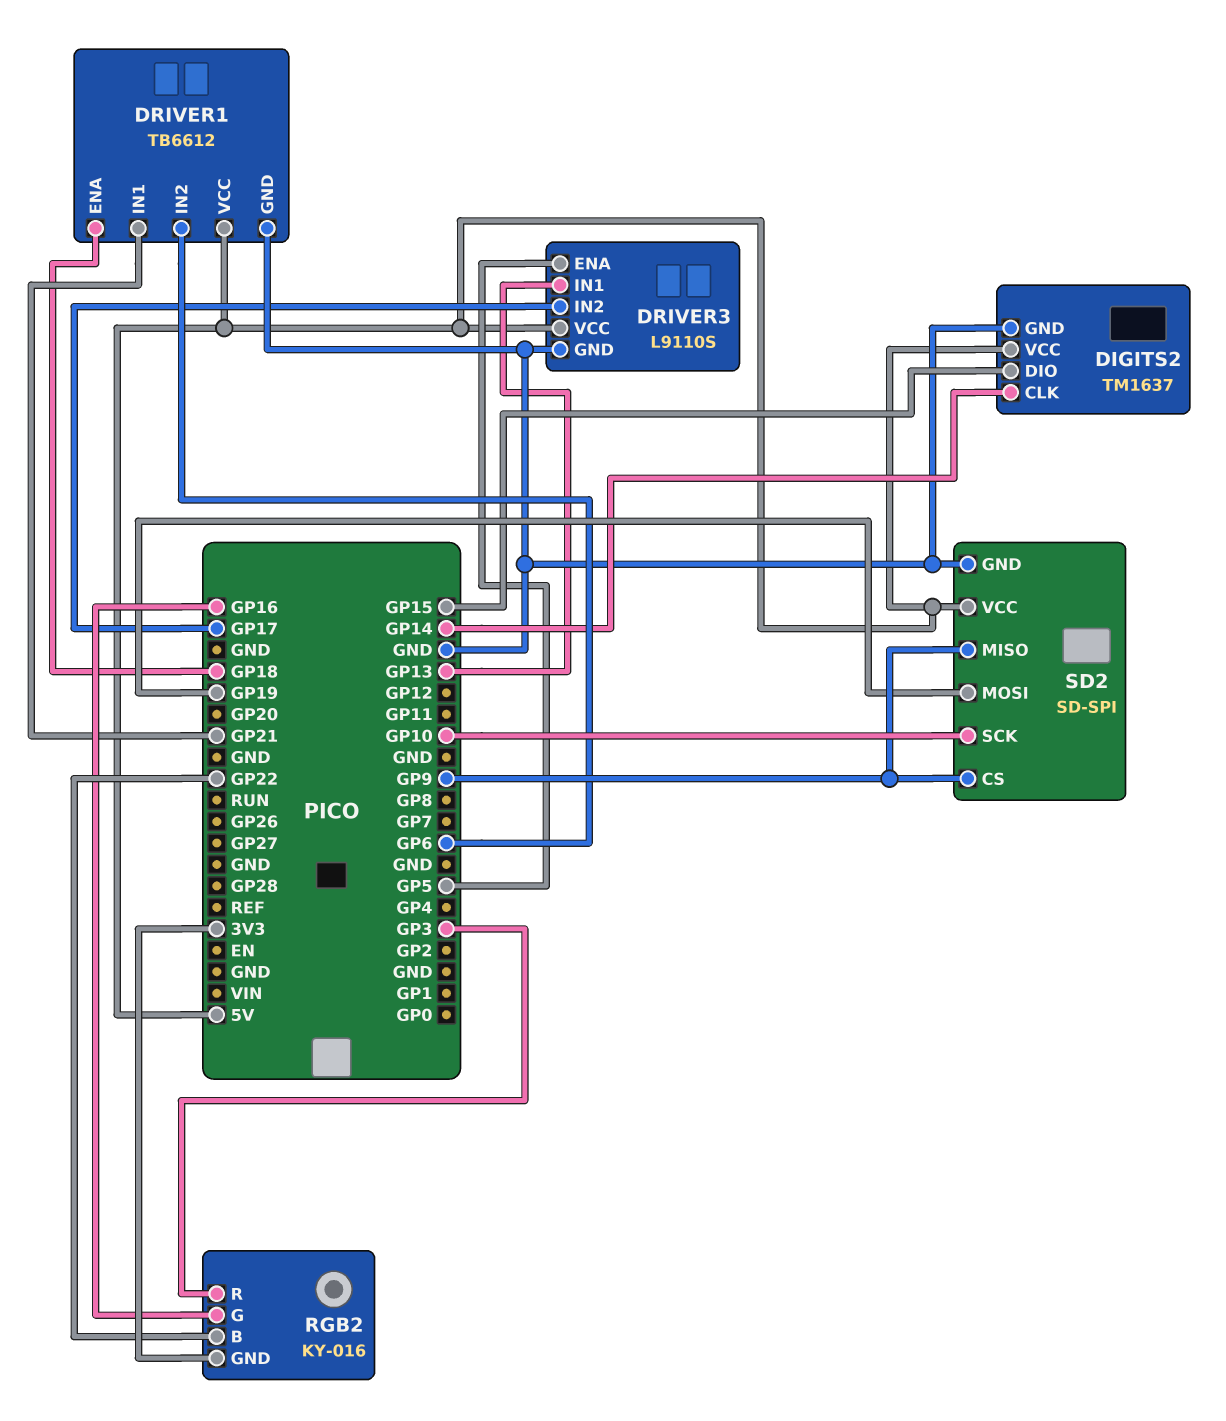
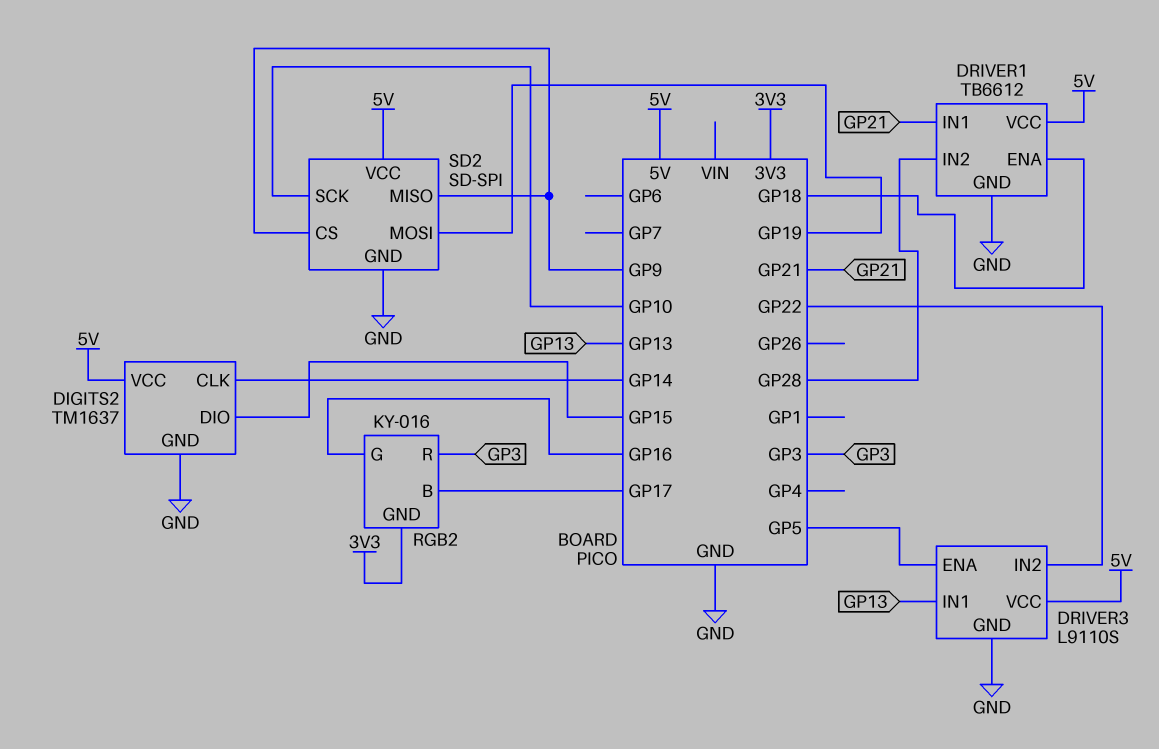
DRIVER1 pin IN2: GP6 -> GP28
DRIVER3 pin IN2: GP17 -> GP22
RGB2 pin B: GP22 -> GP17

